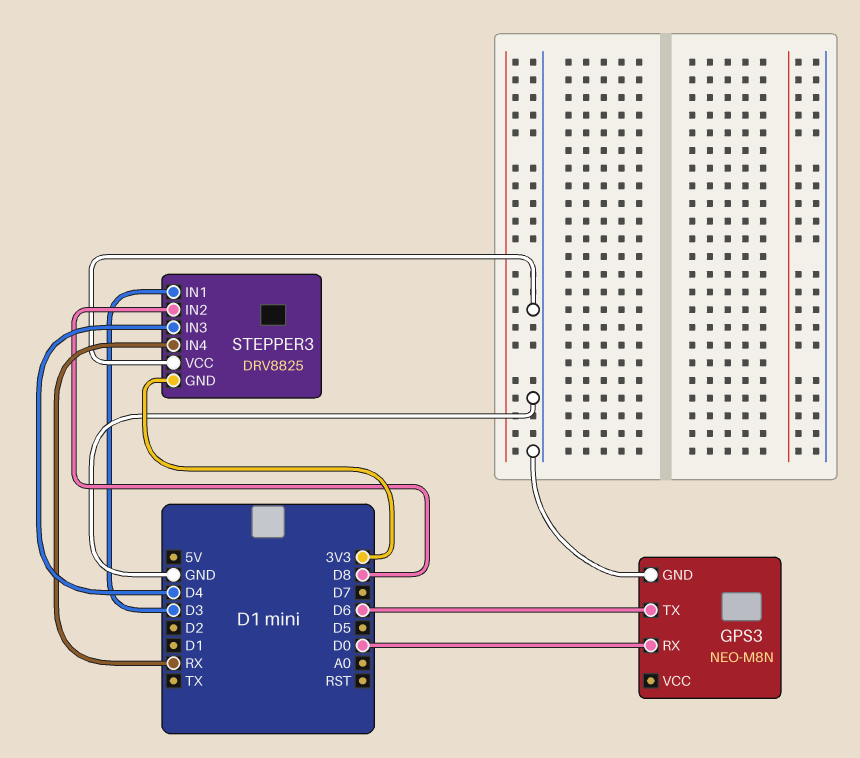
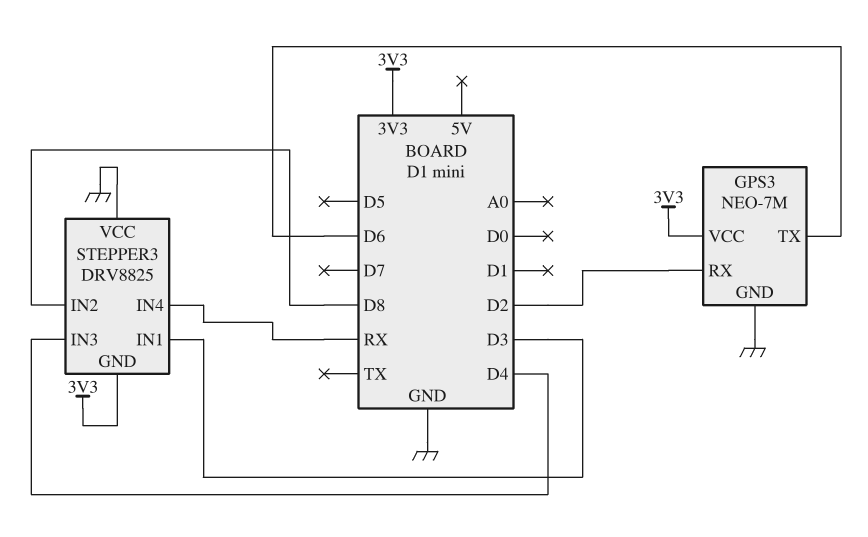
GPS3: NEO-M8N -> NEO-7M
GPS3 pin RX: D0 -> D2
GPS3 pin VCC: none -> 3V3

